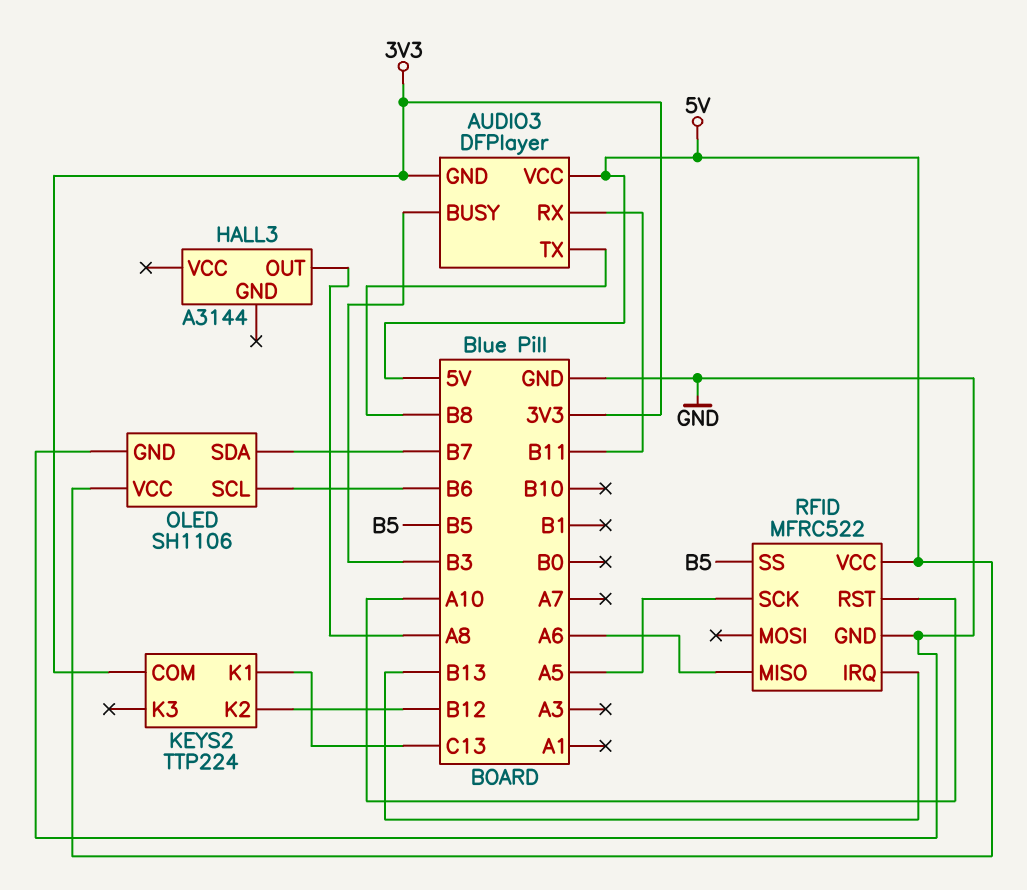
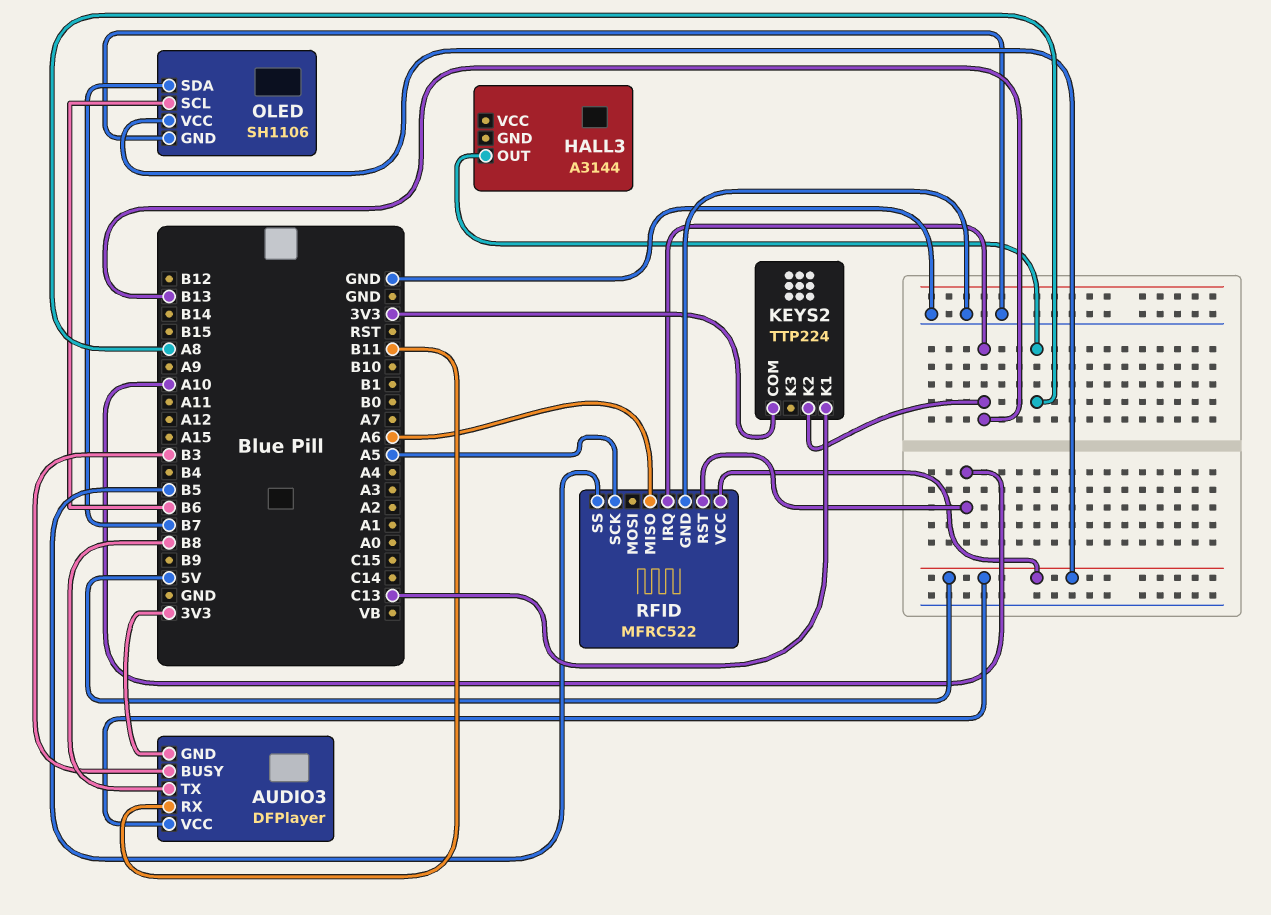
KEYS2 pin K2: B12 -> B13

